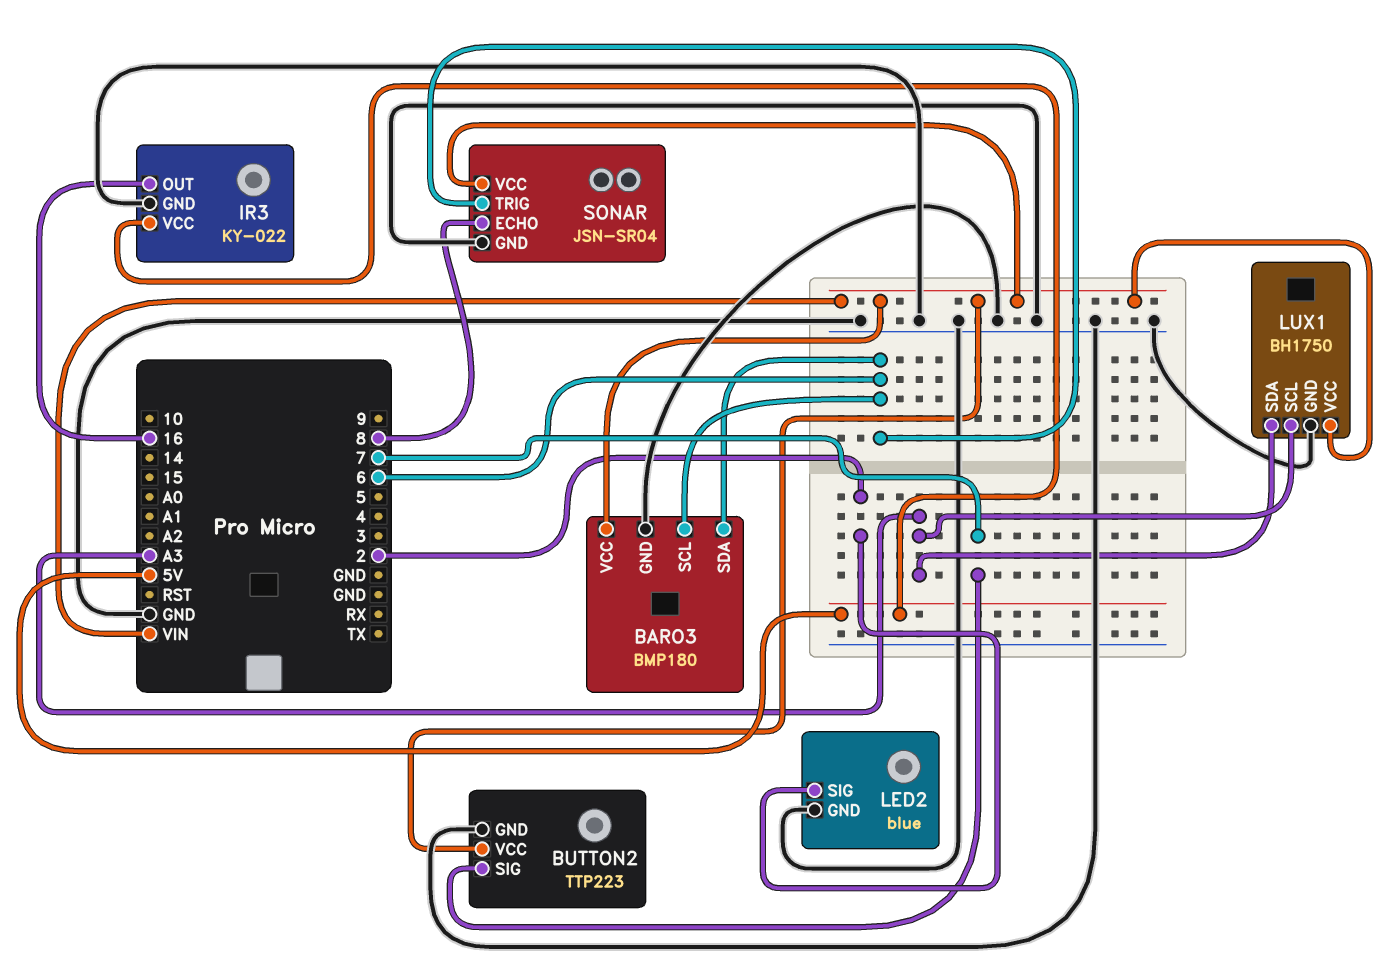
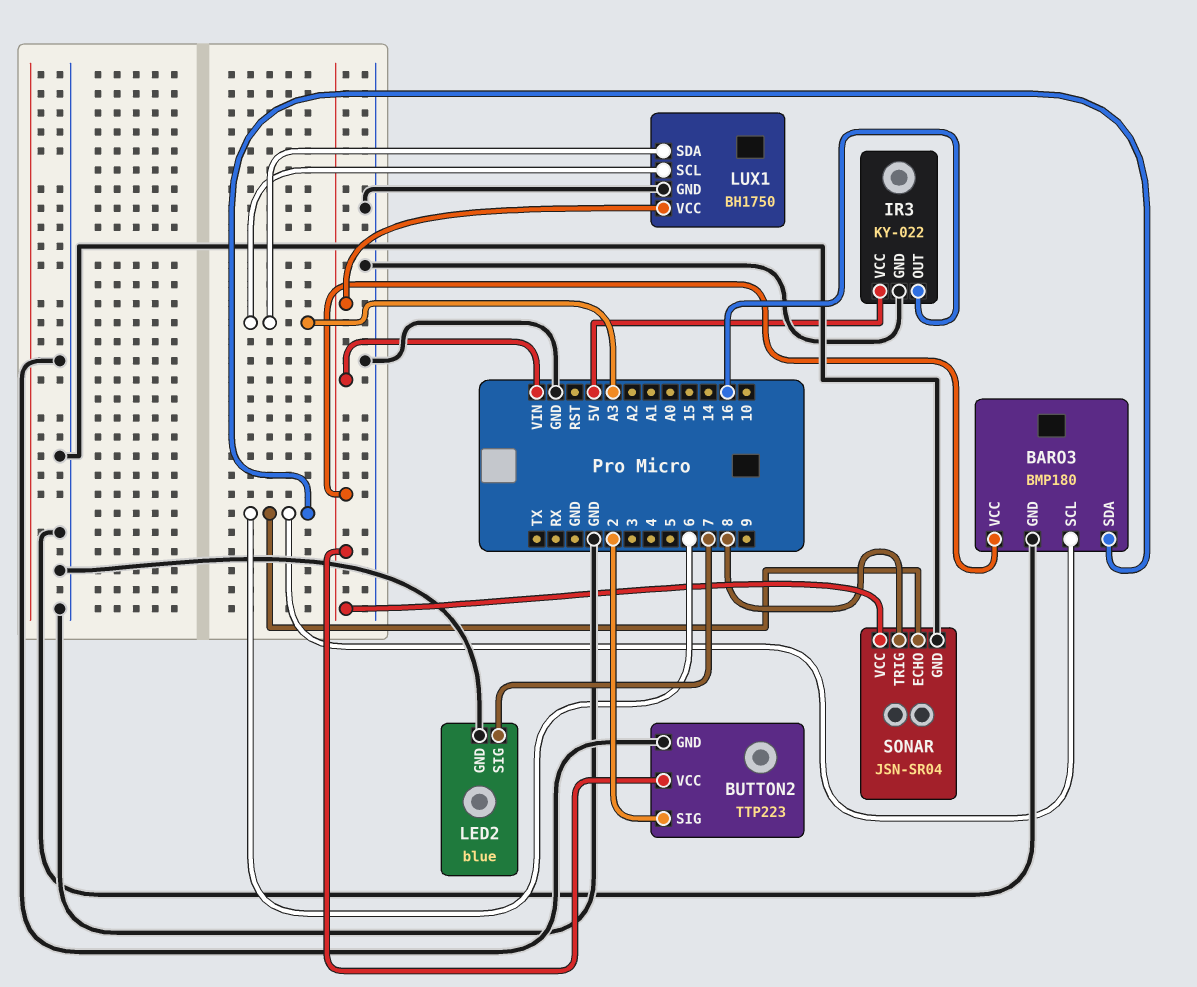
BUTTON2 pin SIG: 7 -> 2
LED2 pin SIG: 2 -> 7
SONAR pin ECHO: 8 -> 6
SONAR pin TRIG: 6 -> 8

